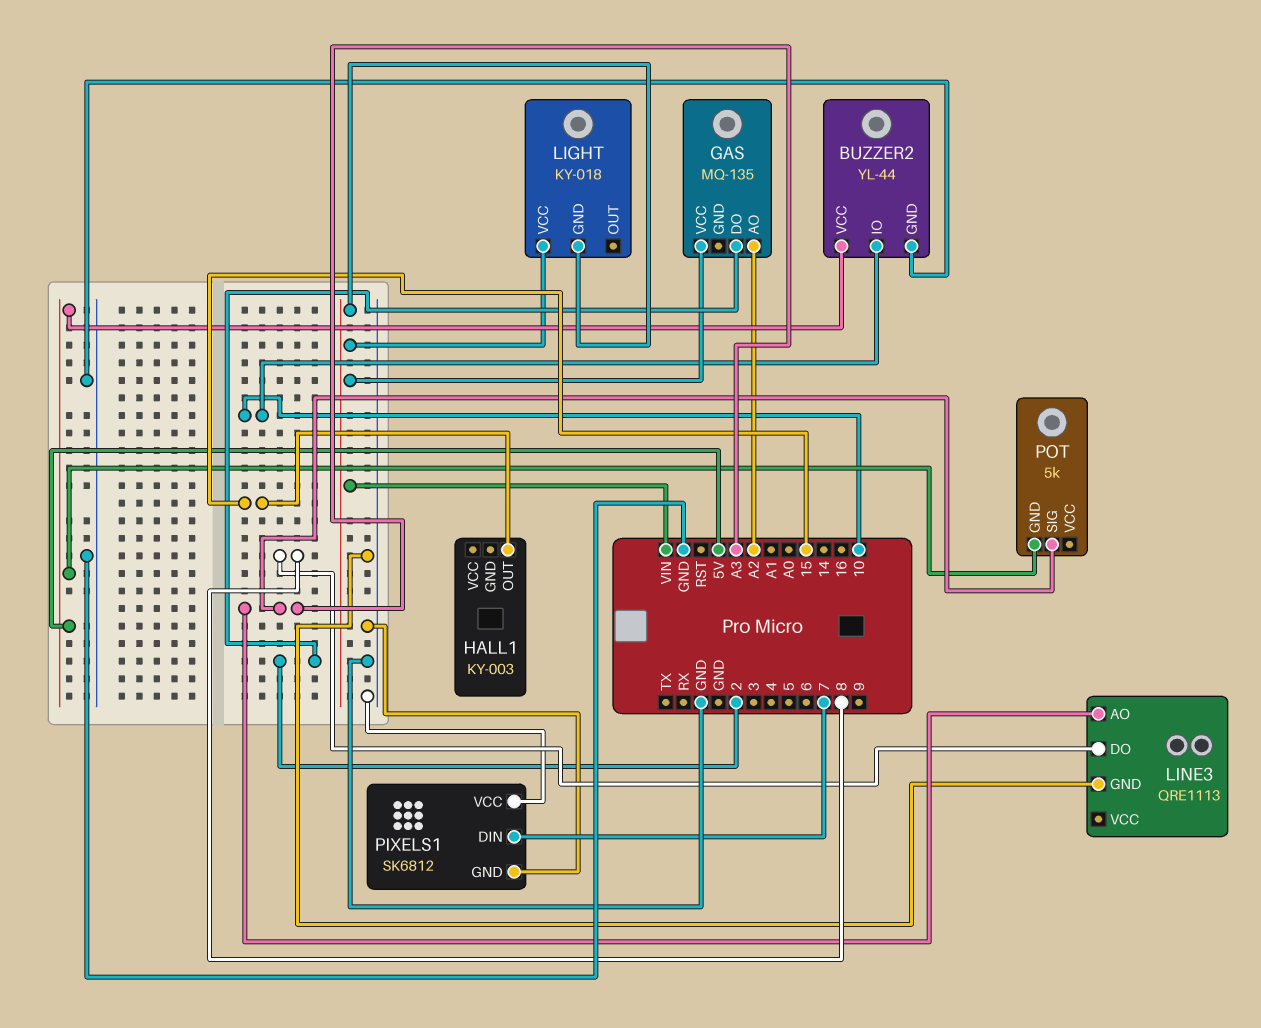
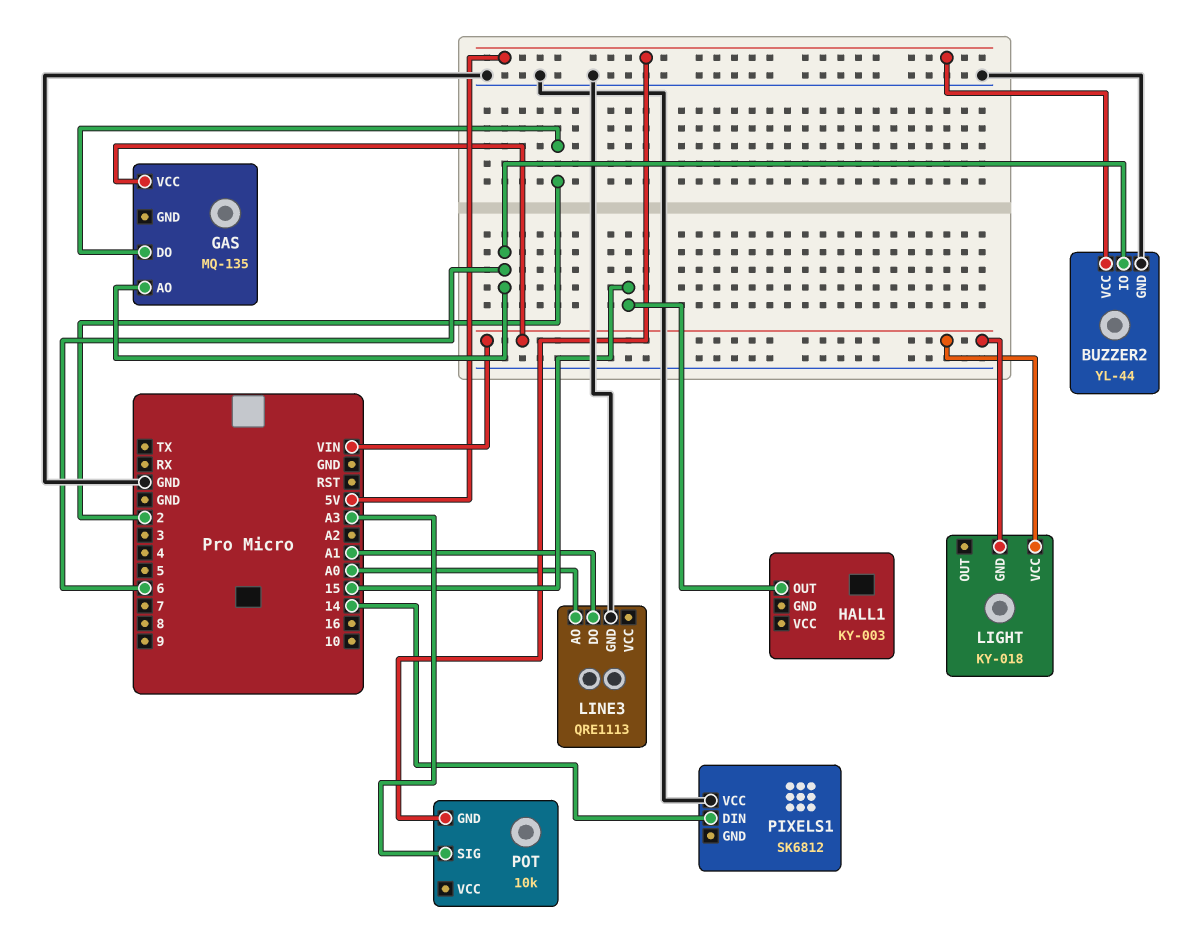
BUZZER2 pin IO: 10 -> 6
GAS pin AO: A2 -> 6
LINE3 pin AO: A3 -> A0
LINE3 pin DO: 8 -> A1
PIXELS1 pin DIN: 7 -> 14
PIXELS1 pin GND: GND -> none
POT: 5k -> 10k

